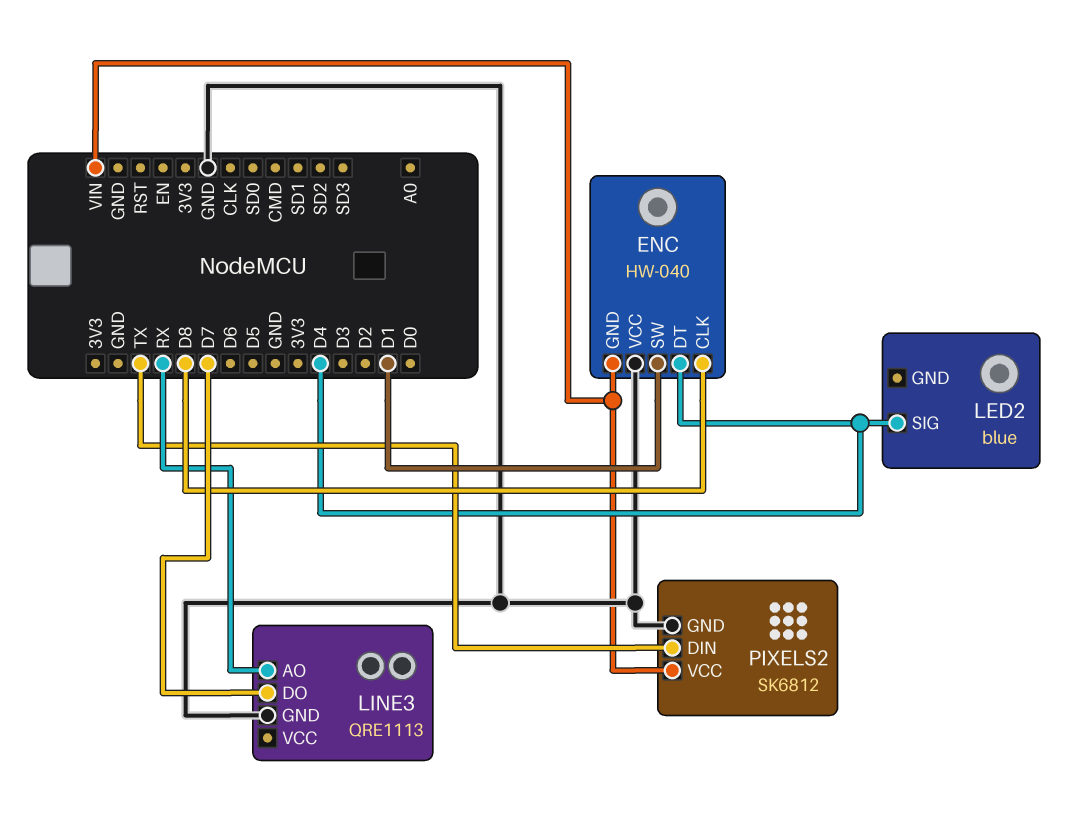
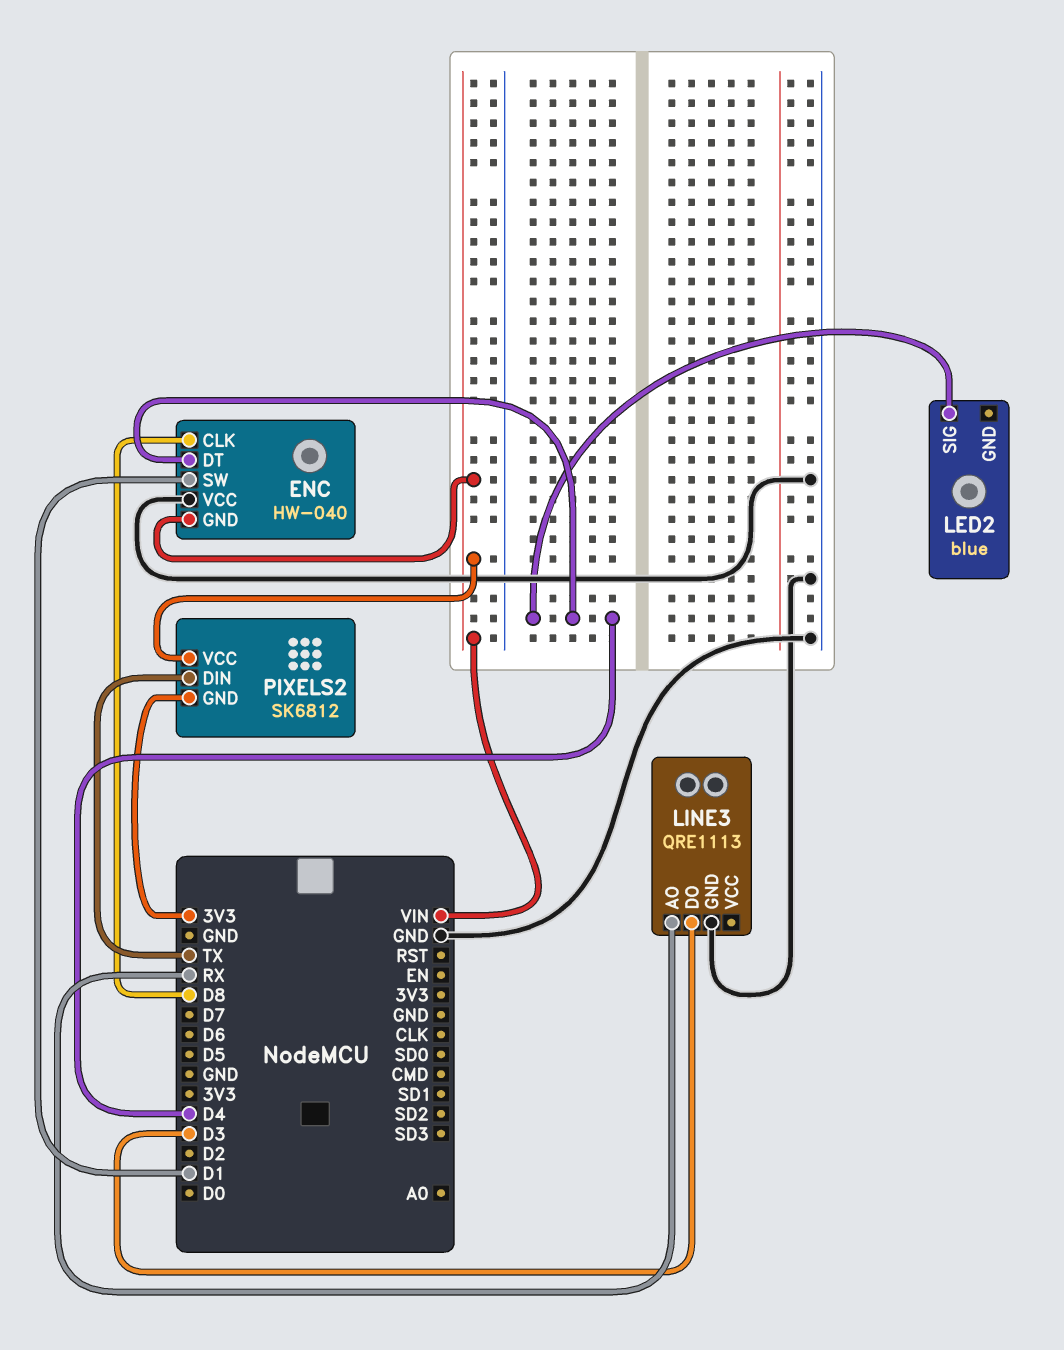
LINE3 pin DO: D7 -> D3
PIXELS2 pin GND: GND -> 3V3

